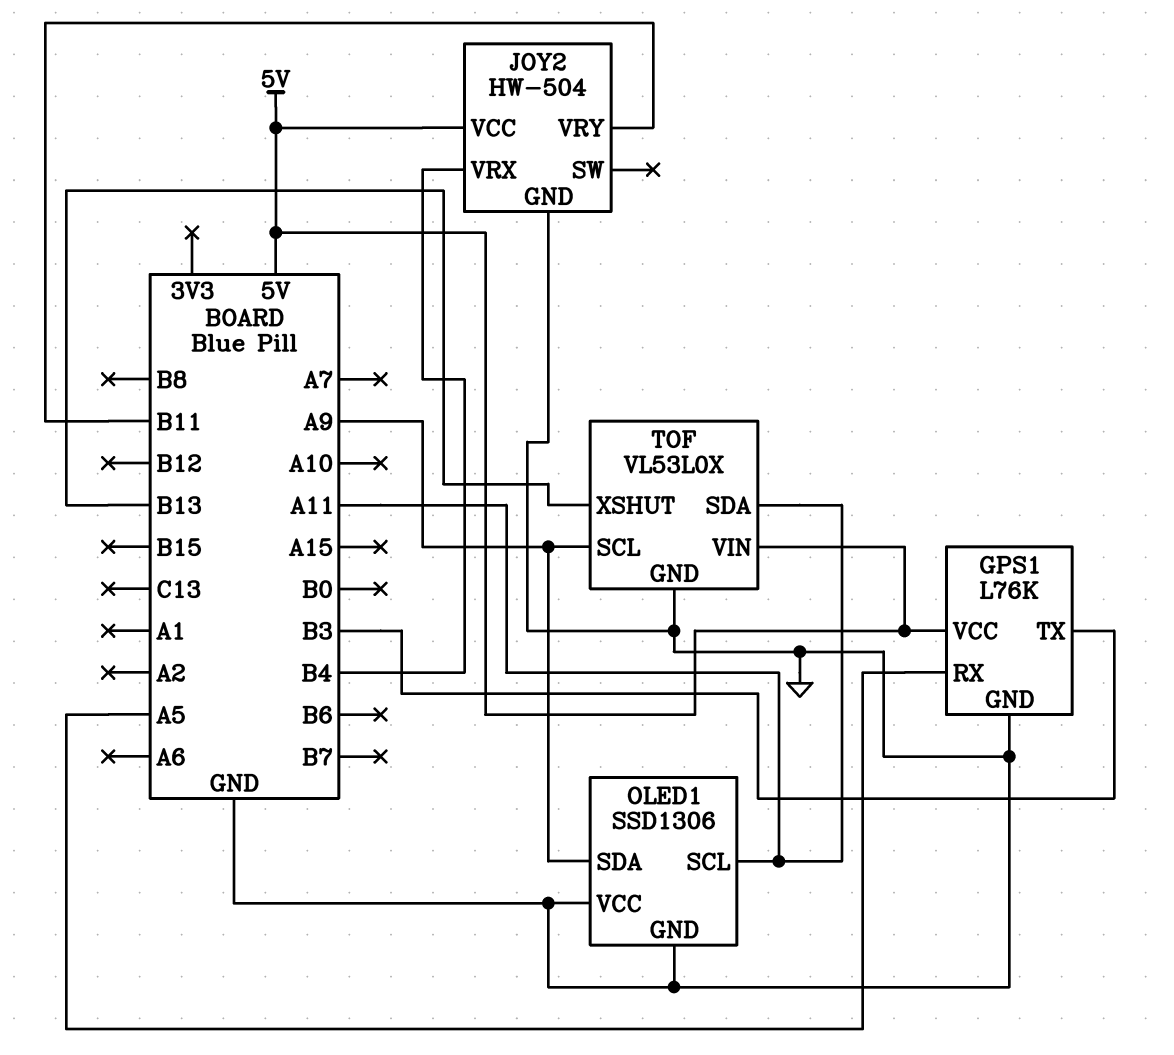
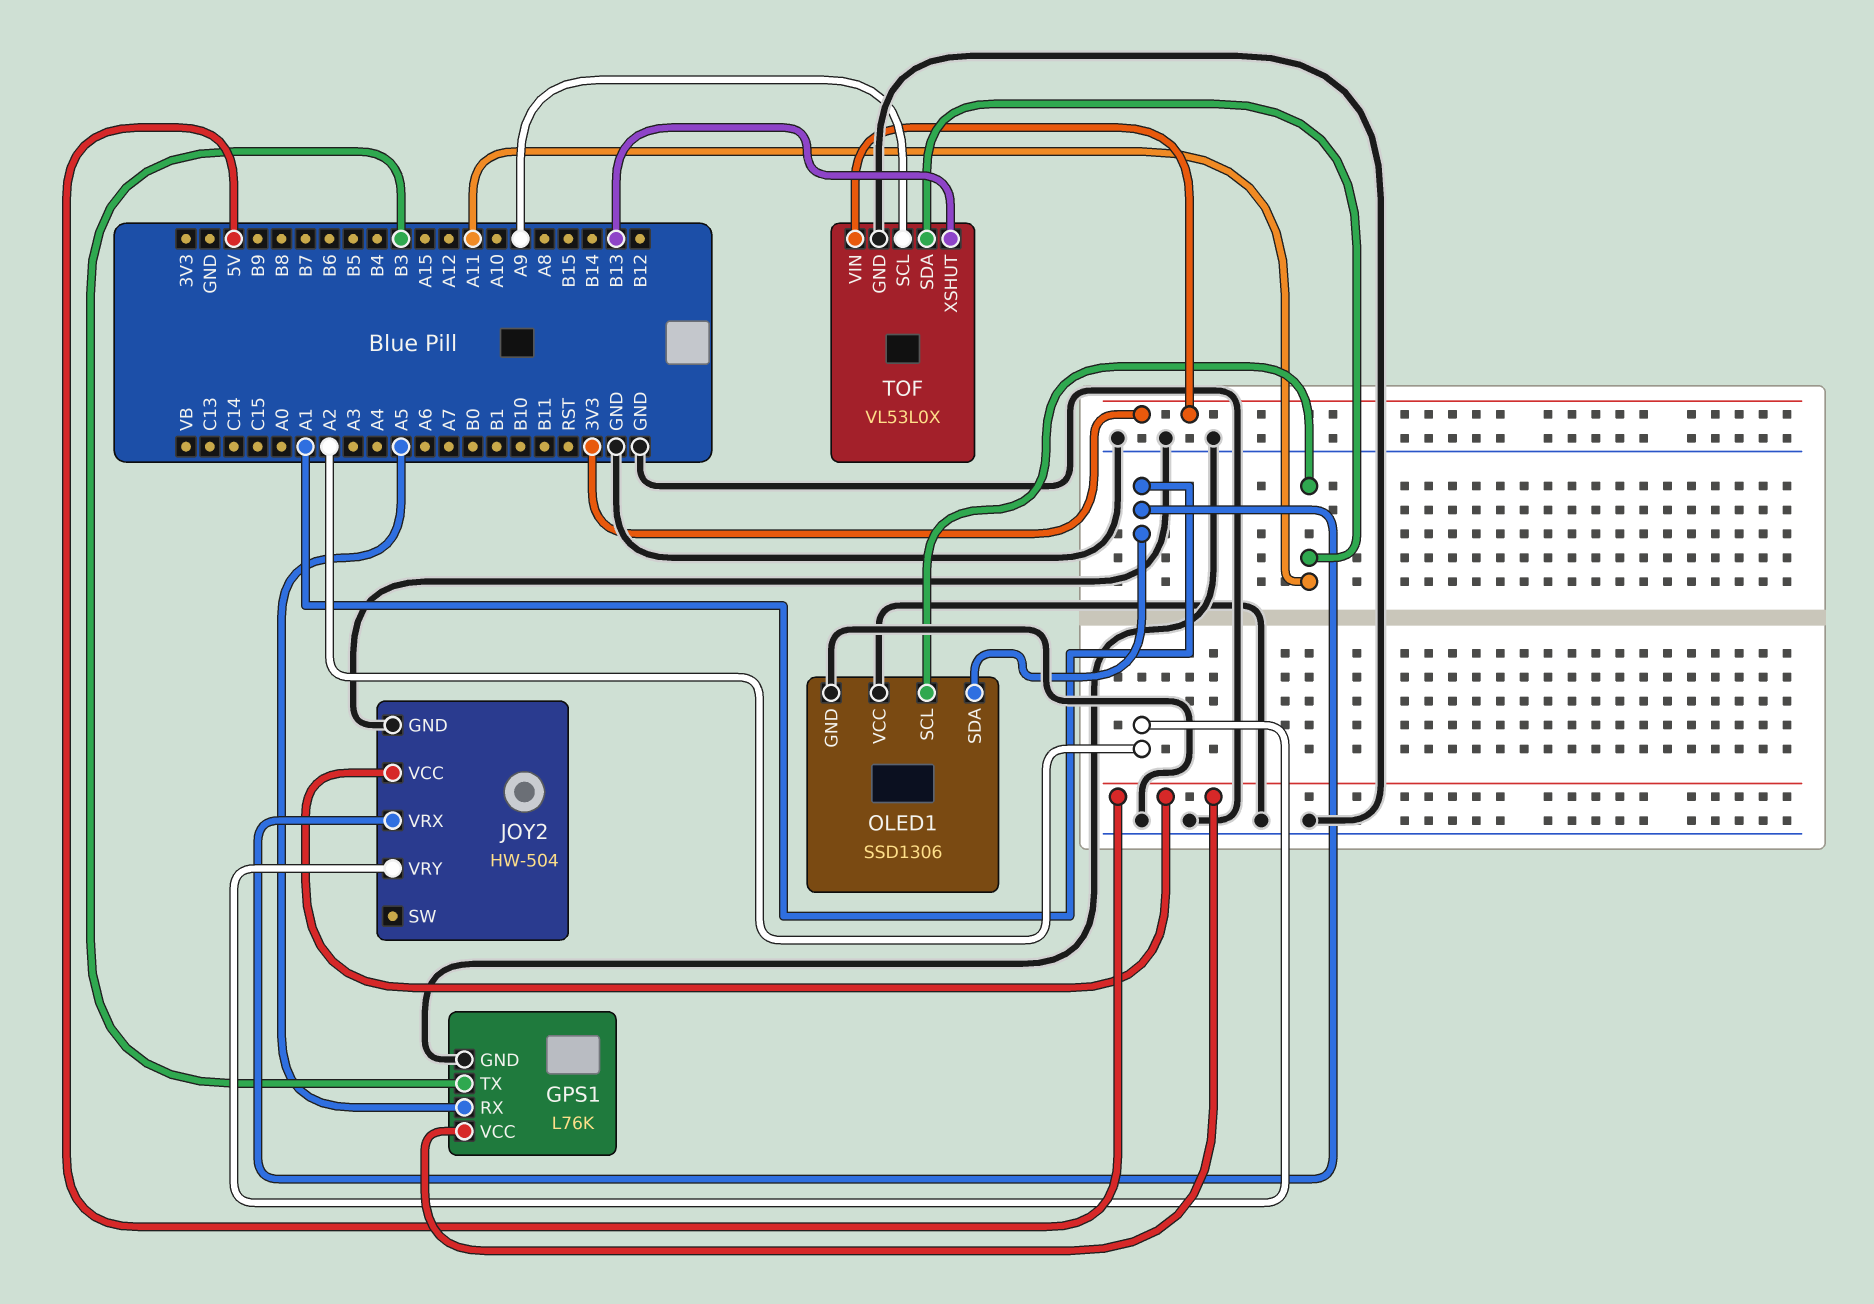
JOY2 pin VRX: B4 -> A1
JOY2 pin VRY: B11 -> A2
OLED1 pin SDA: A9 -> A1
TOF pin VIN: 5V -> 3V3

